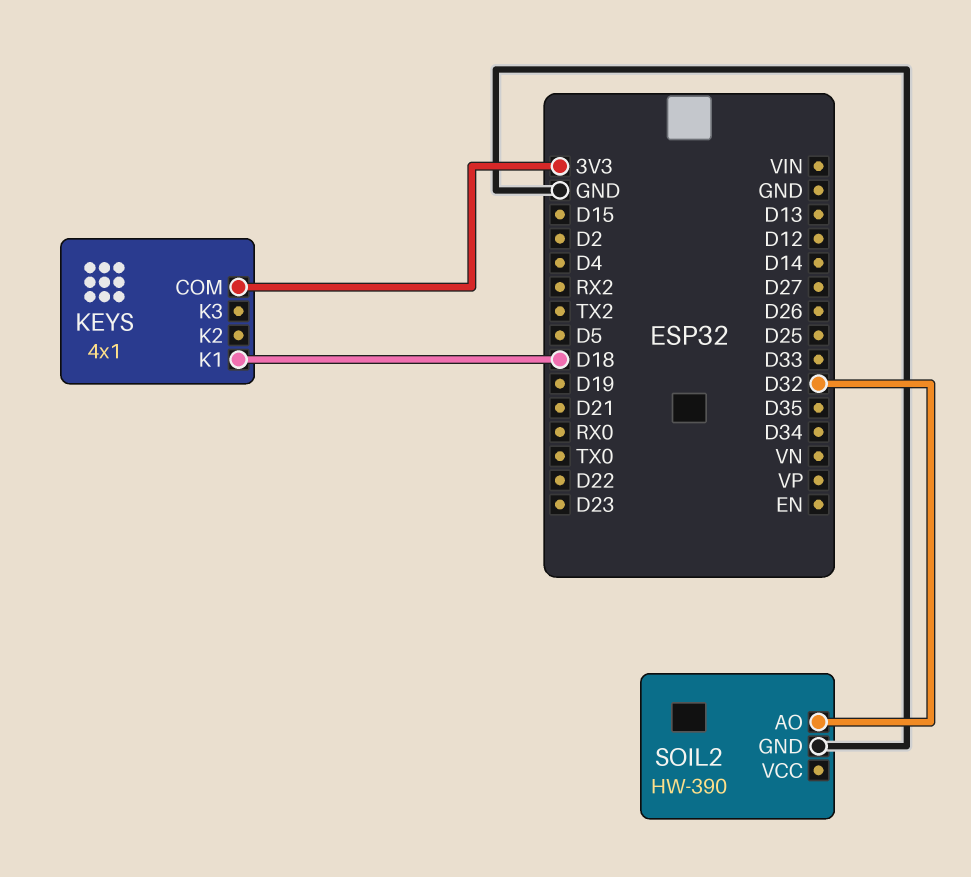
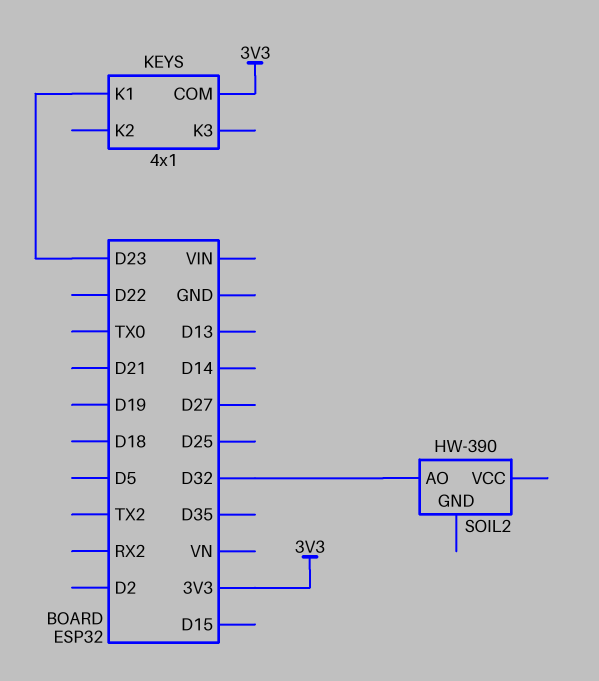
KEYS pin K1: D18 -> D23
SOIL2 pin GND: GND -> none

